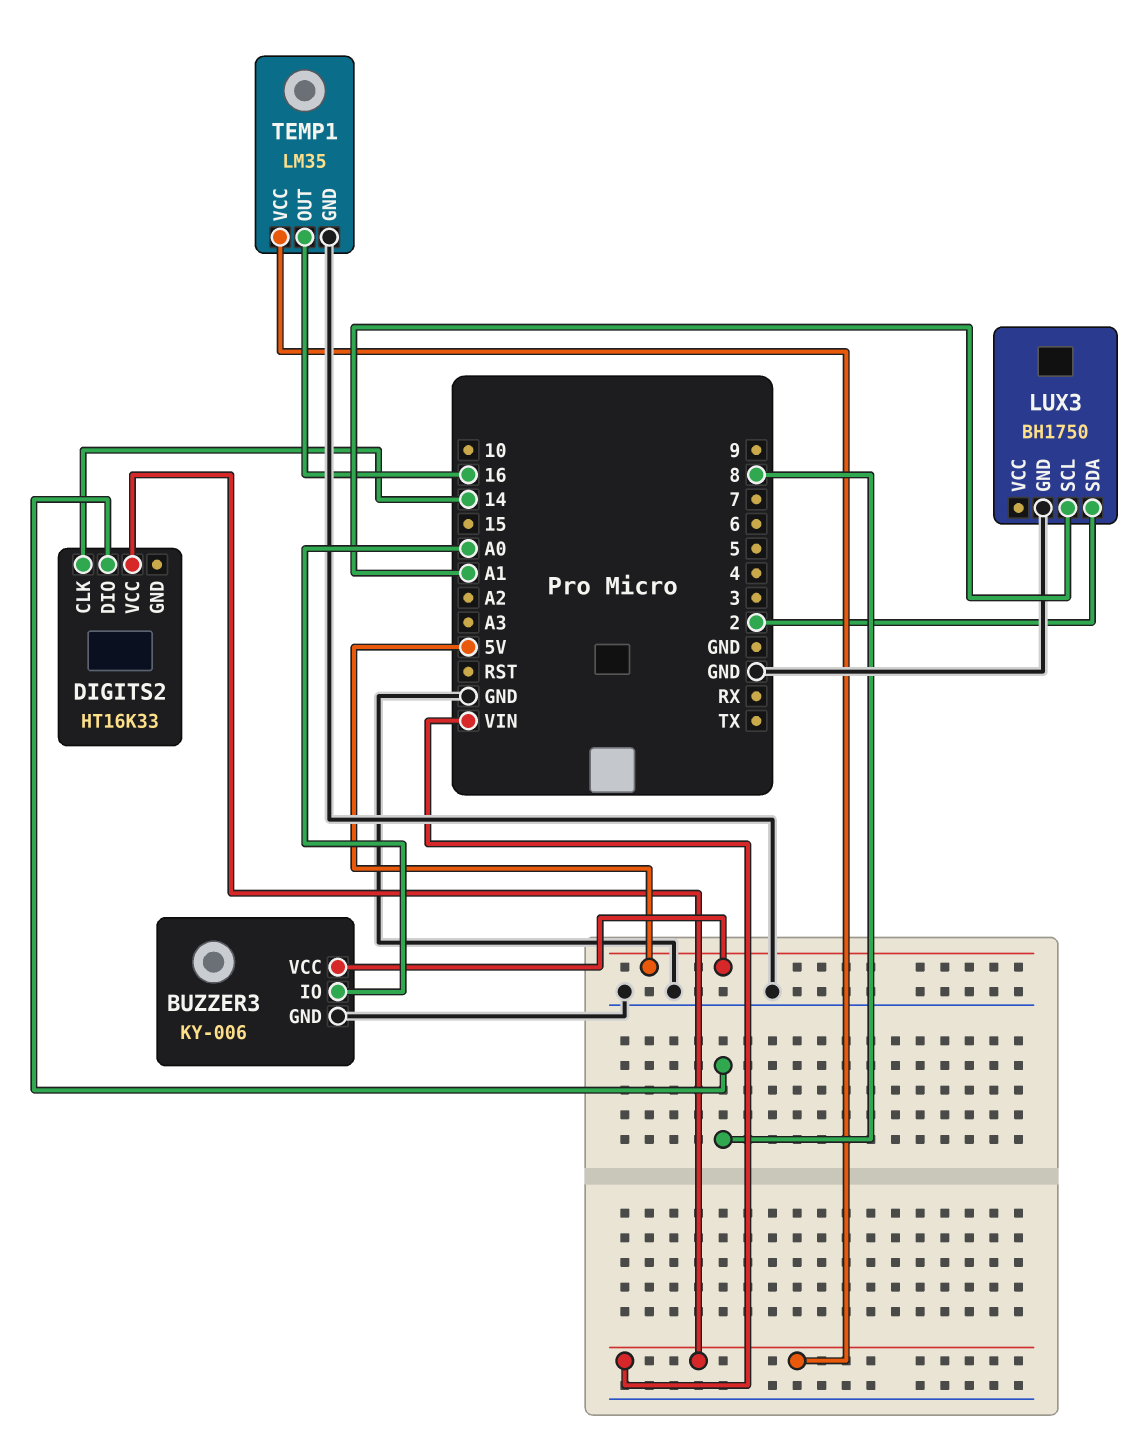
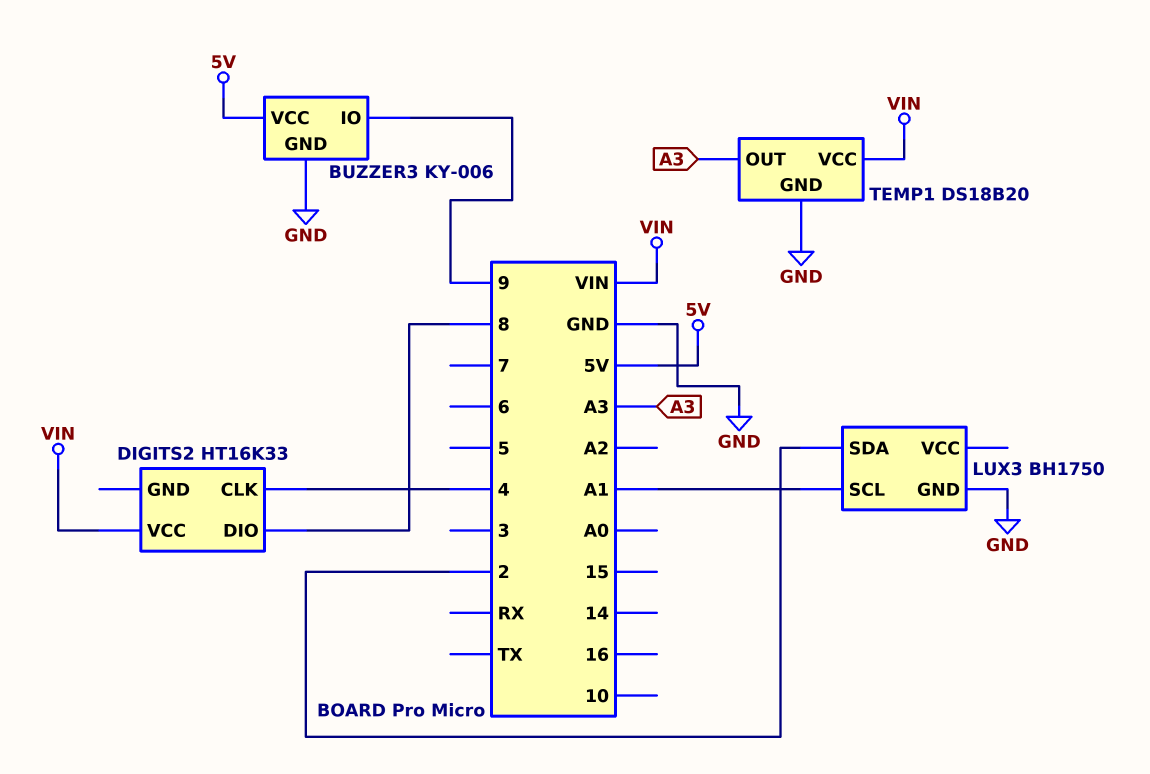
BUZZER3 pin IO: A0 -> 9
DIGITS2 pin CLK: 14 -> 4
TEMP1: LM35 -> DS18B20
TEMP1 pin OUT: 16 -> A3

